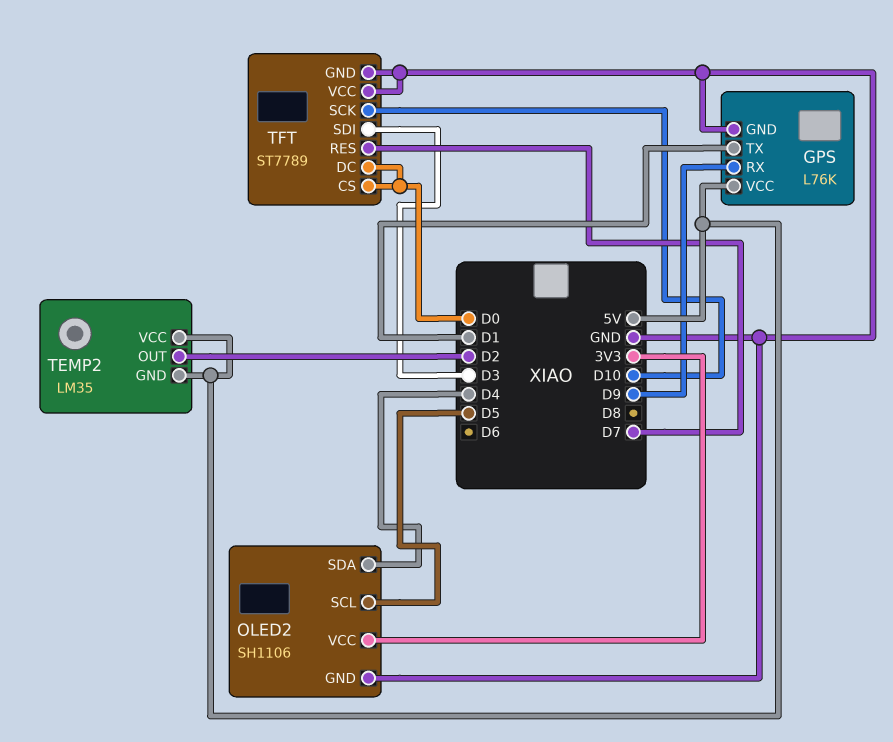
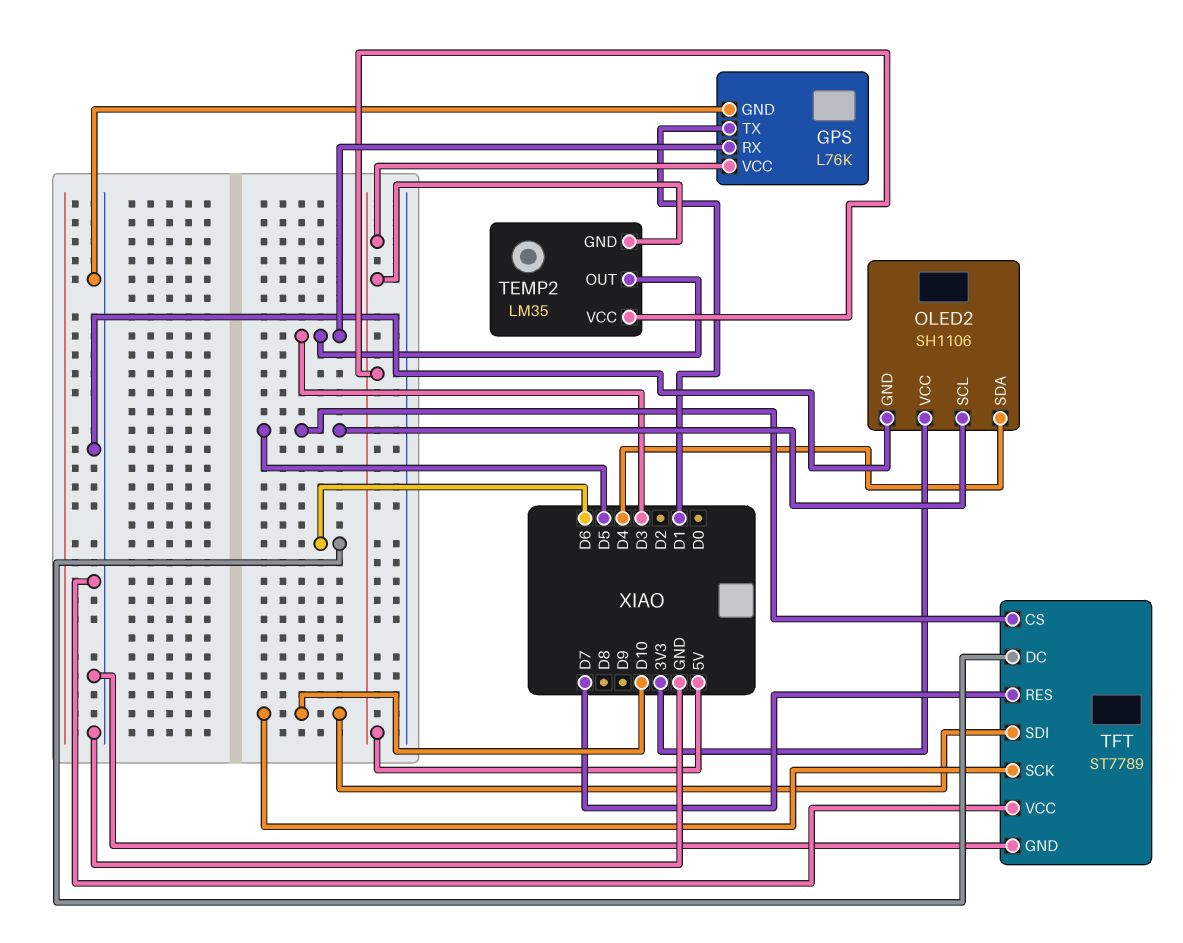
GPS pin RX: D9 -> D3
TEMP2 pin OUT: D2 -> D3
TFT pin CS: D0 -> D5
TFT pin DC: D0 -> D6
TFT pin SDI: D3 -> D10

